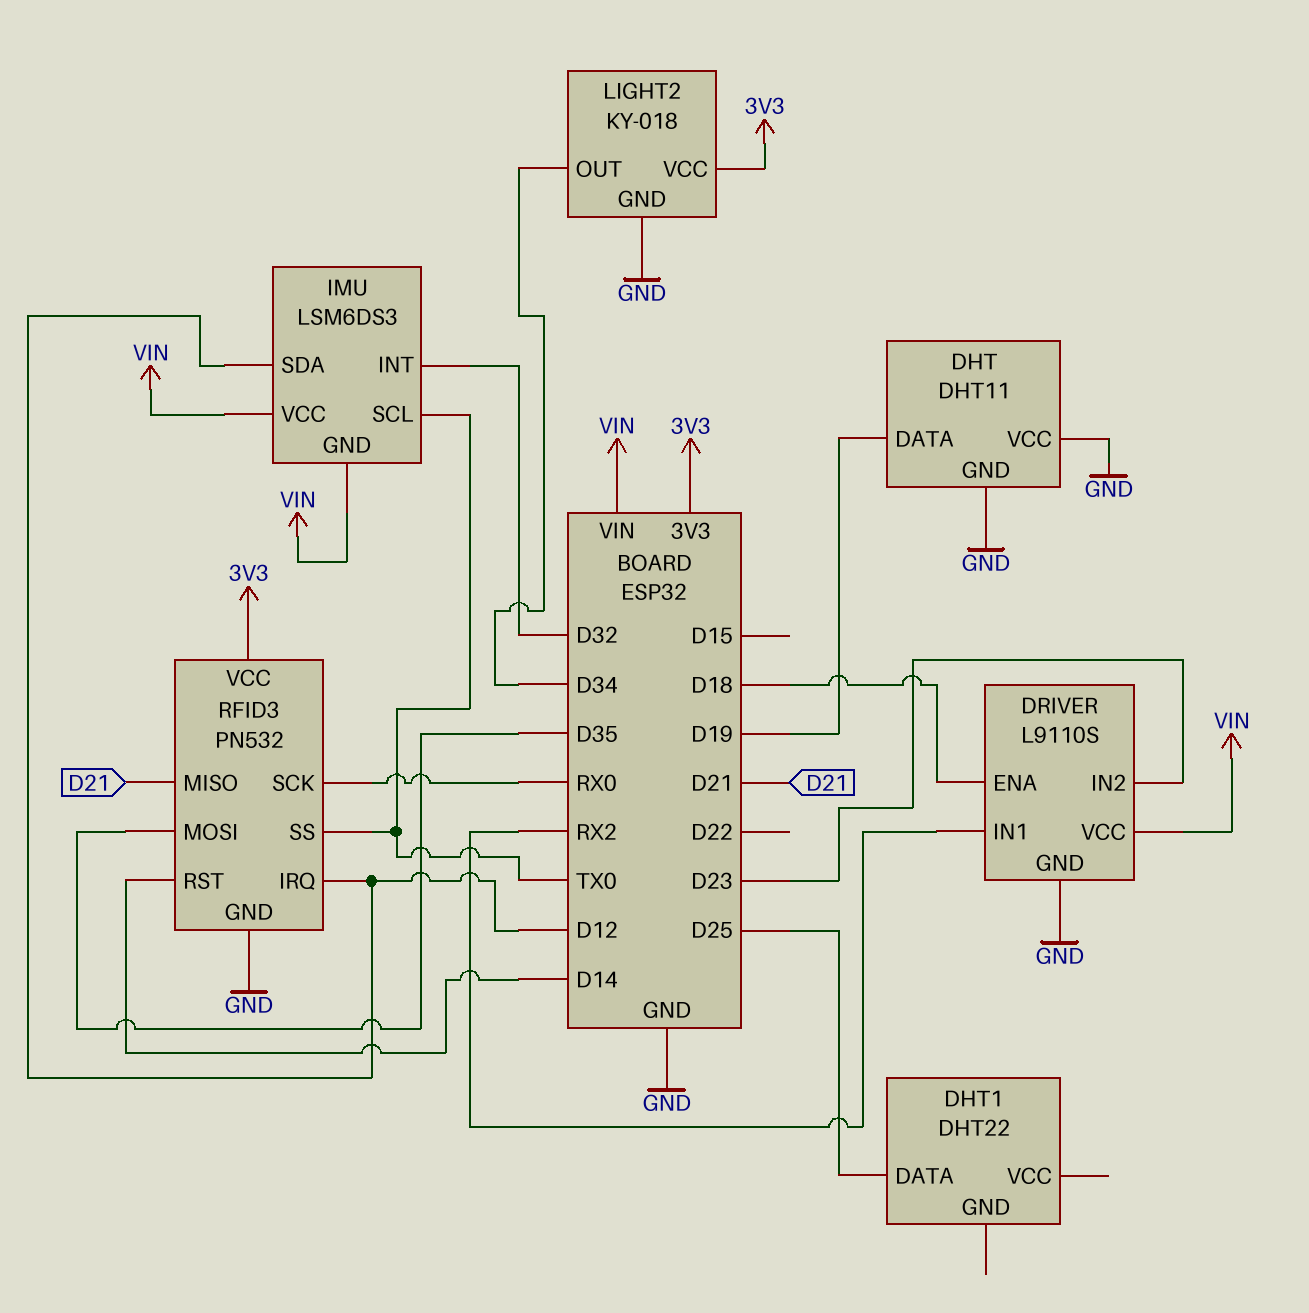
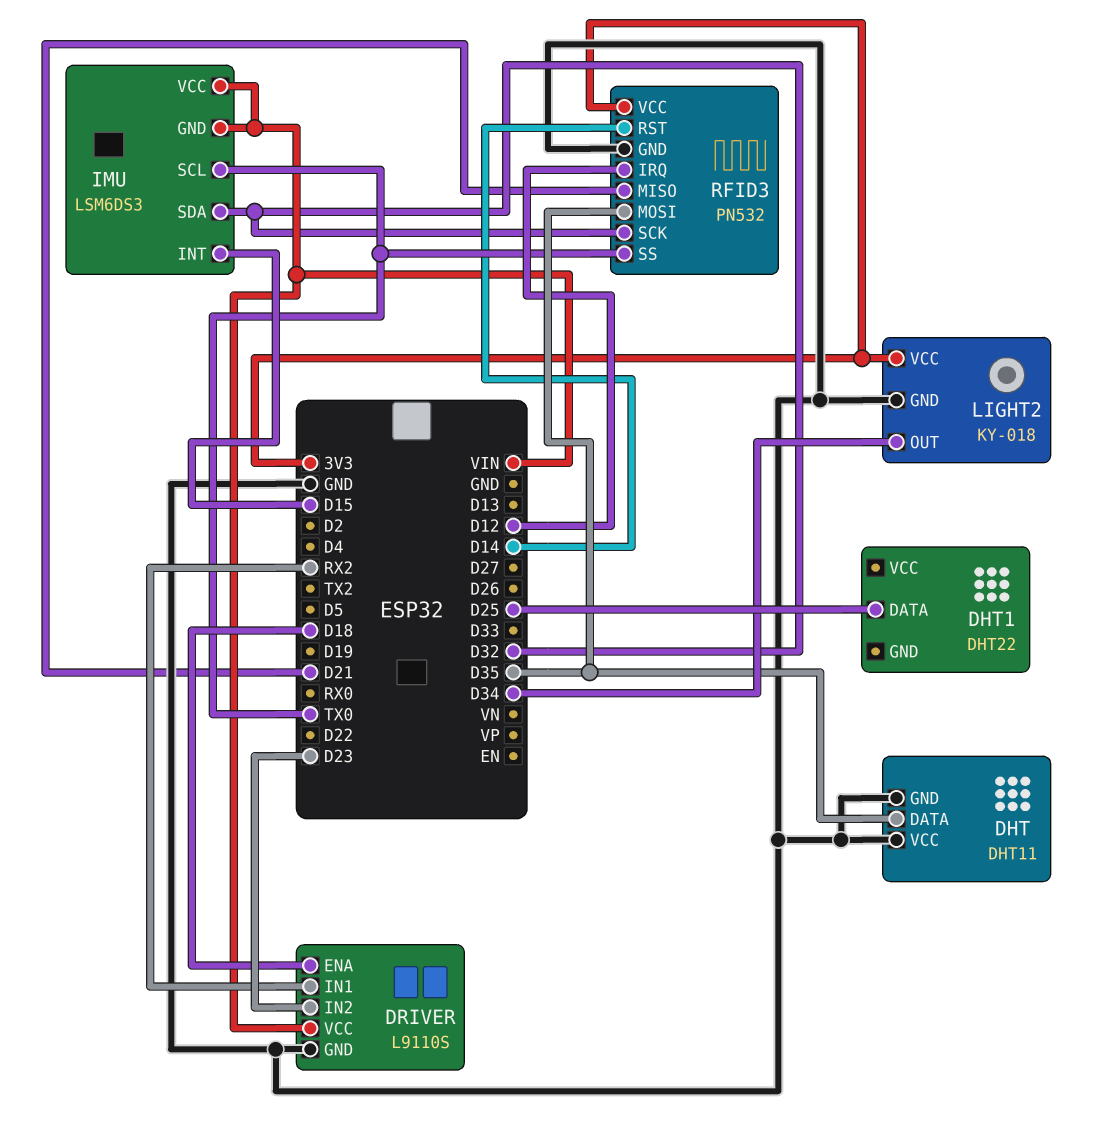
DHT pin DATA: D19 -> D35
IMU pin INT: D32 -> D15
IMU pin SDA: D12 -> D32
RFID3 pin SCK: RX0 -> D32

